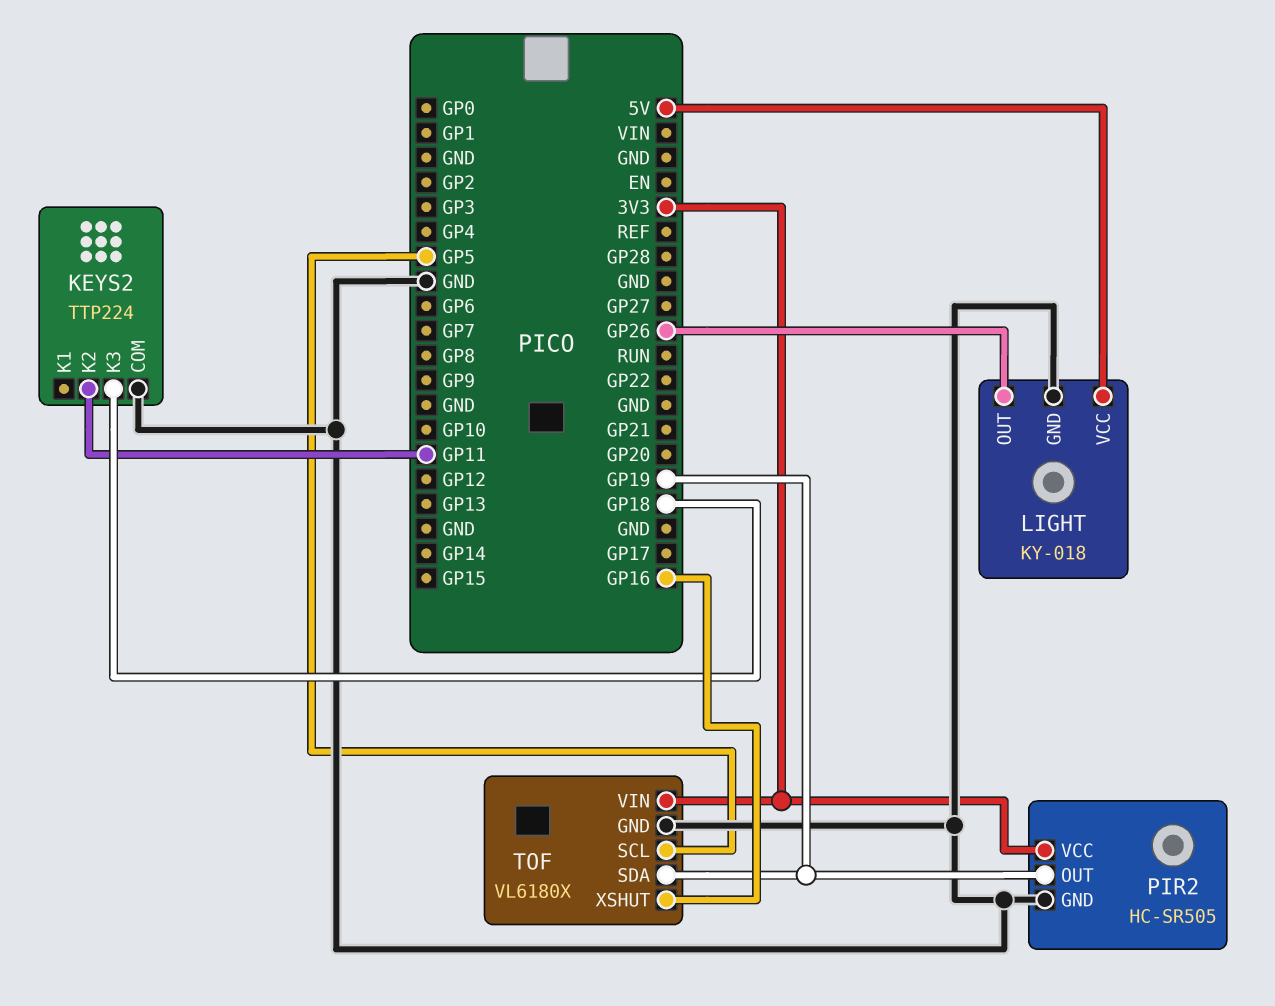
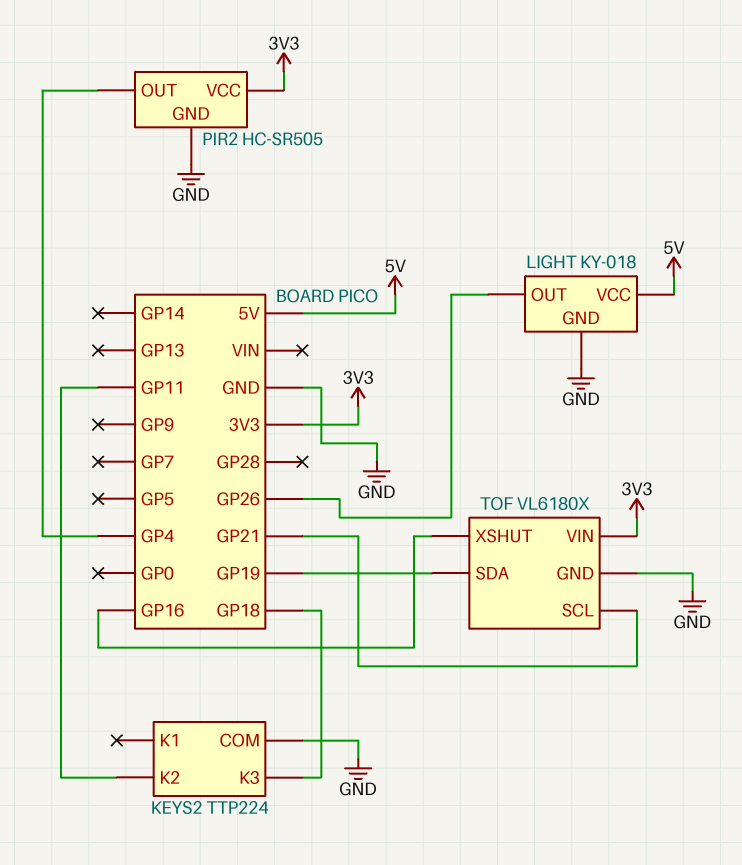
PIR2 pin OUT: GP19 -> GP4
TOF pin SCL: GP5 -> GP21

